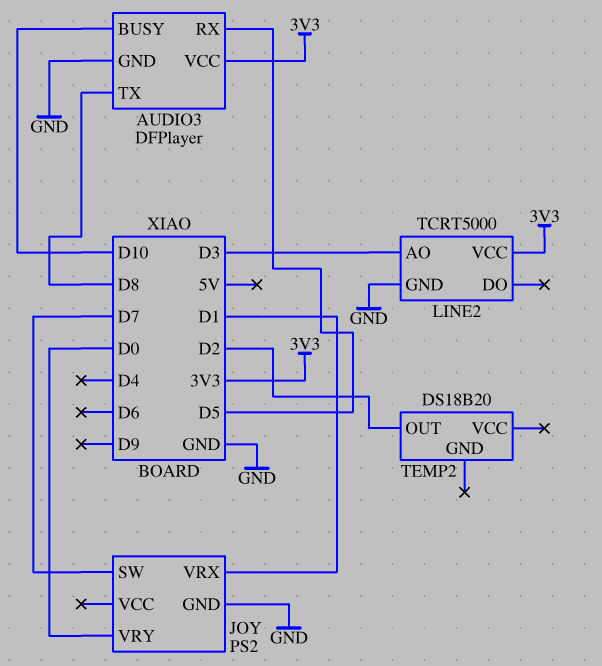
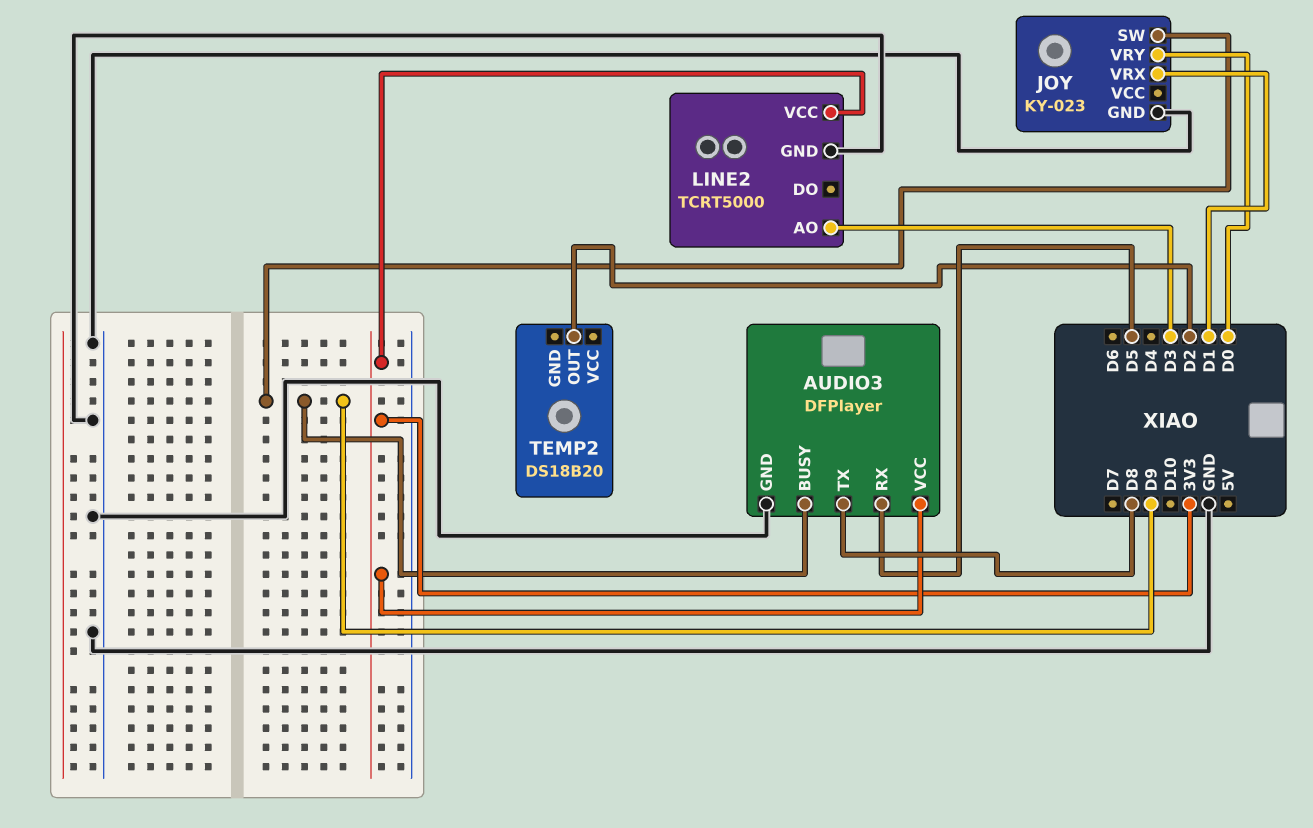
AUDIO3 pin BUSY: D10 -> D9
JOY: PS2 -> KY-023
JOY pin SW: D7 -> D9

